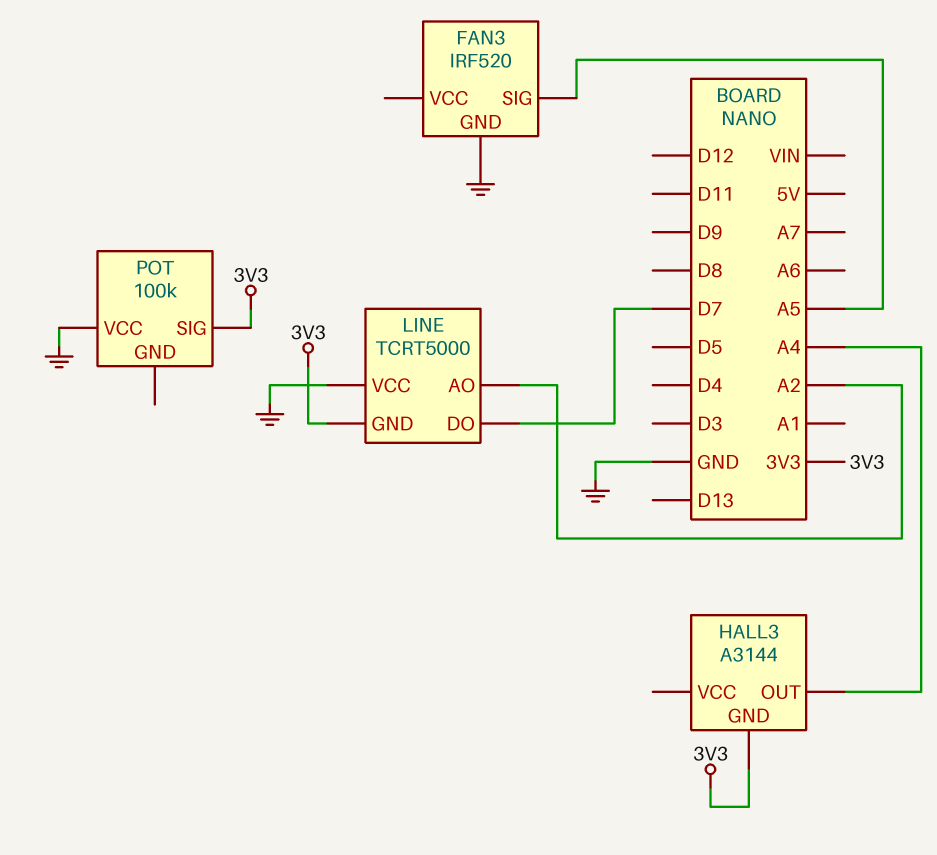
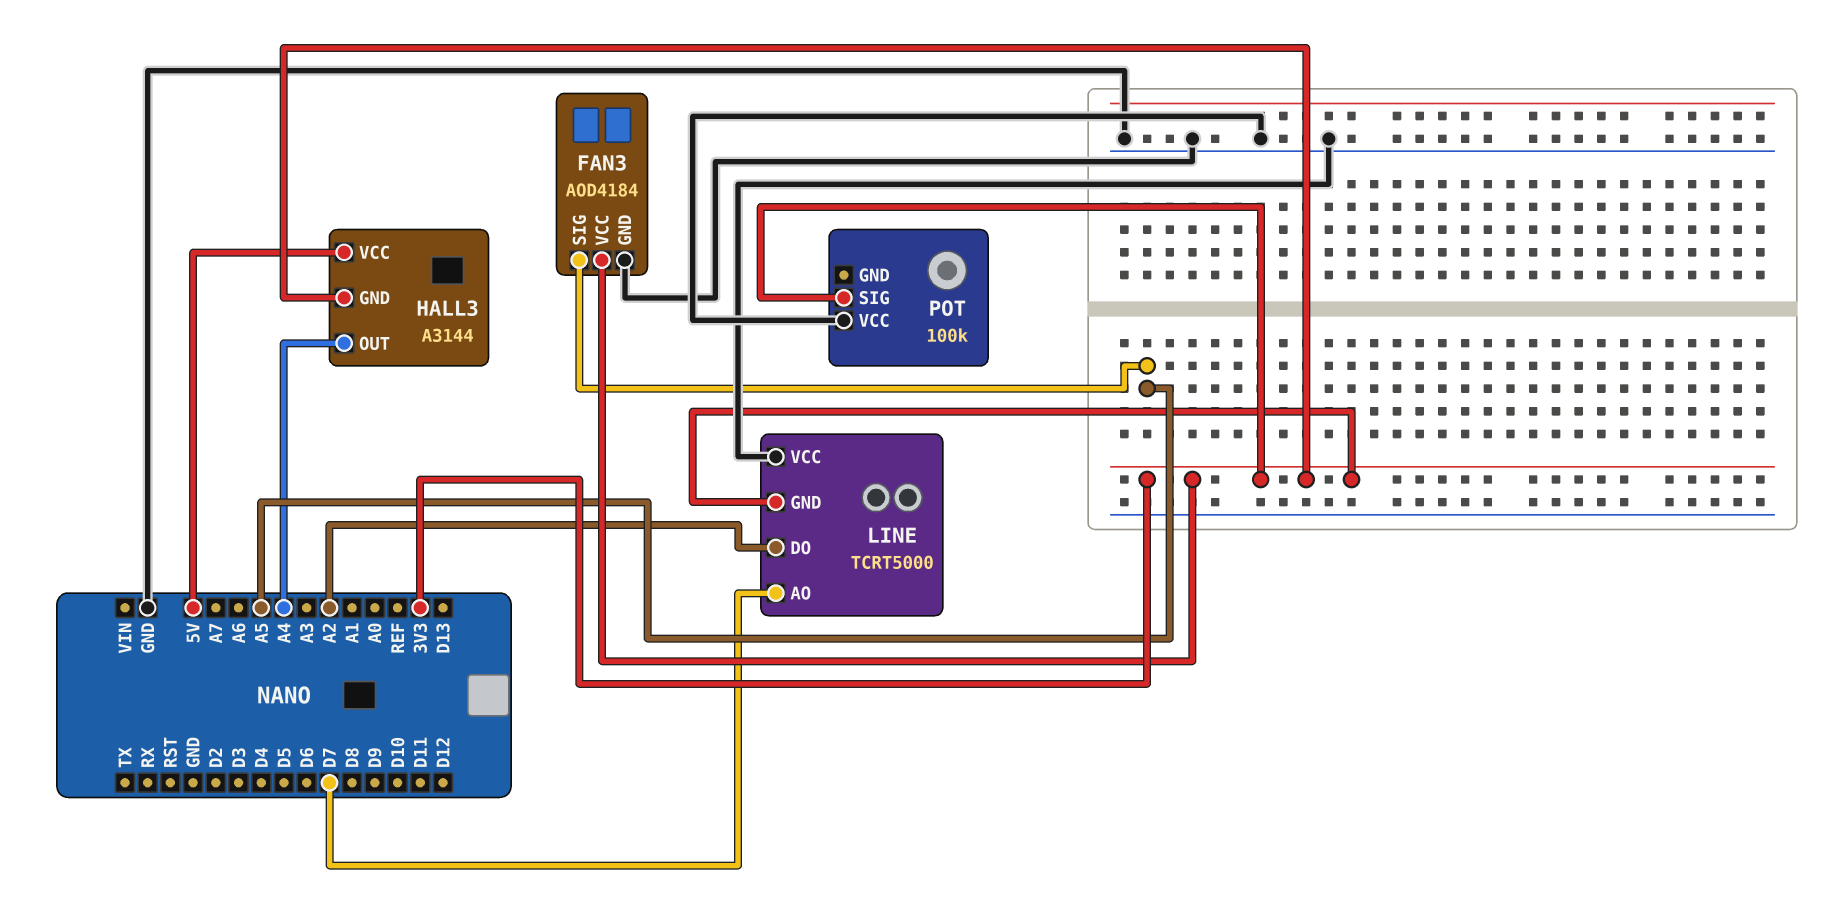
FAN3: IRF520 -> AOD4184
FAN3 pin VCC: none -> 3V3
HALL3 pin VCC: none -> 5V
LINE pin AO: A2 -> D7
LINE pin DO: D7 -> A2

